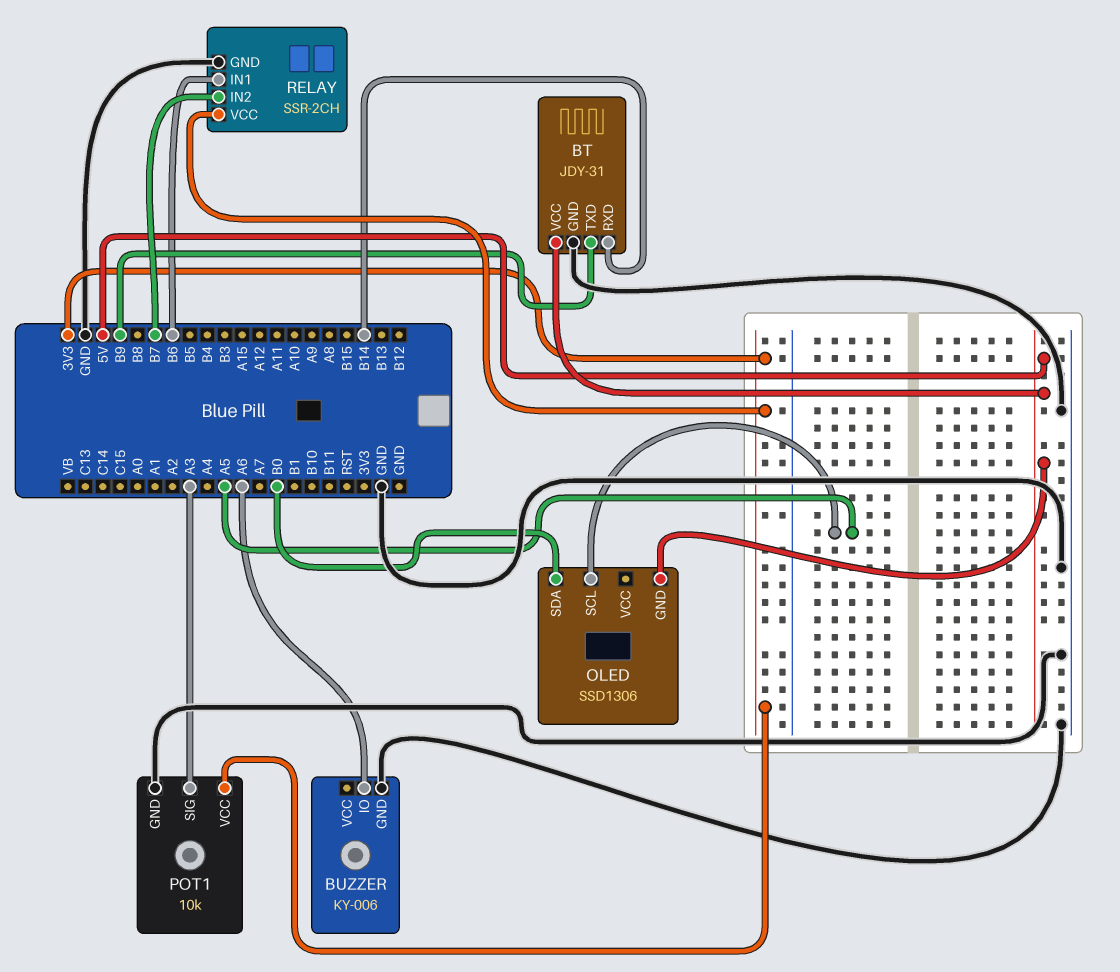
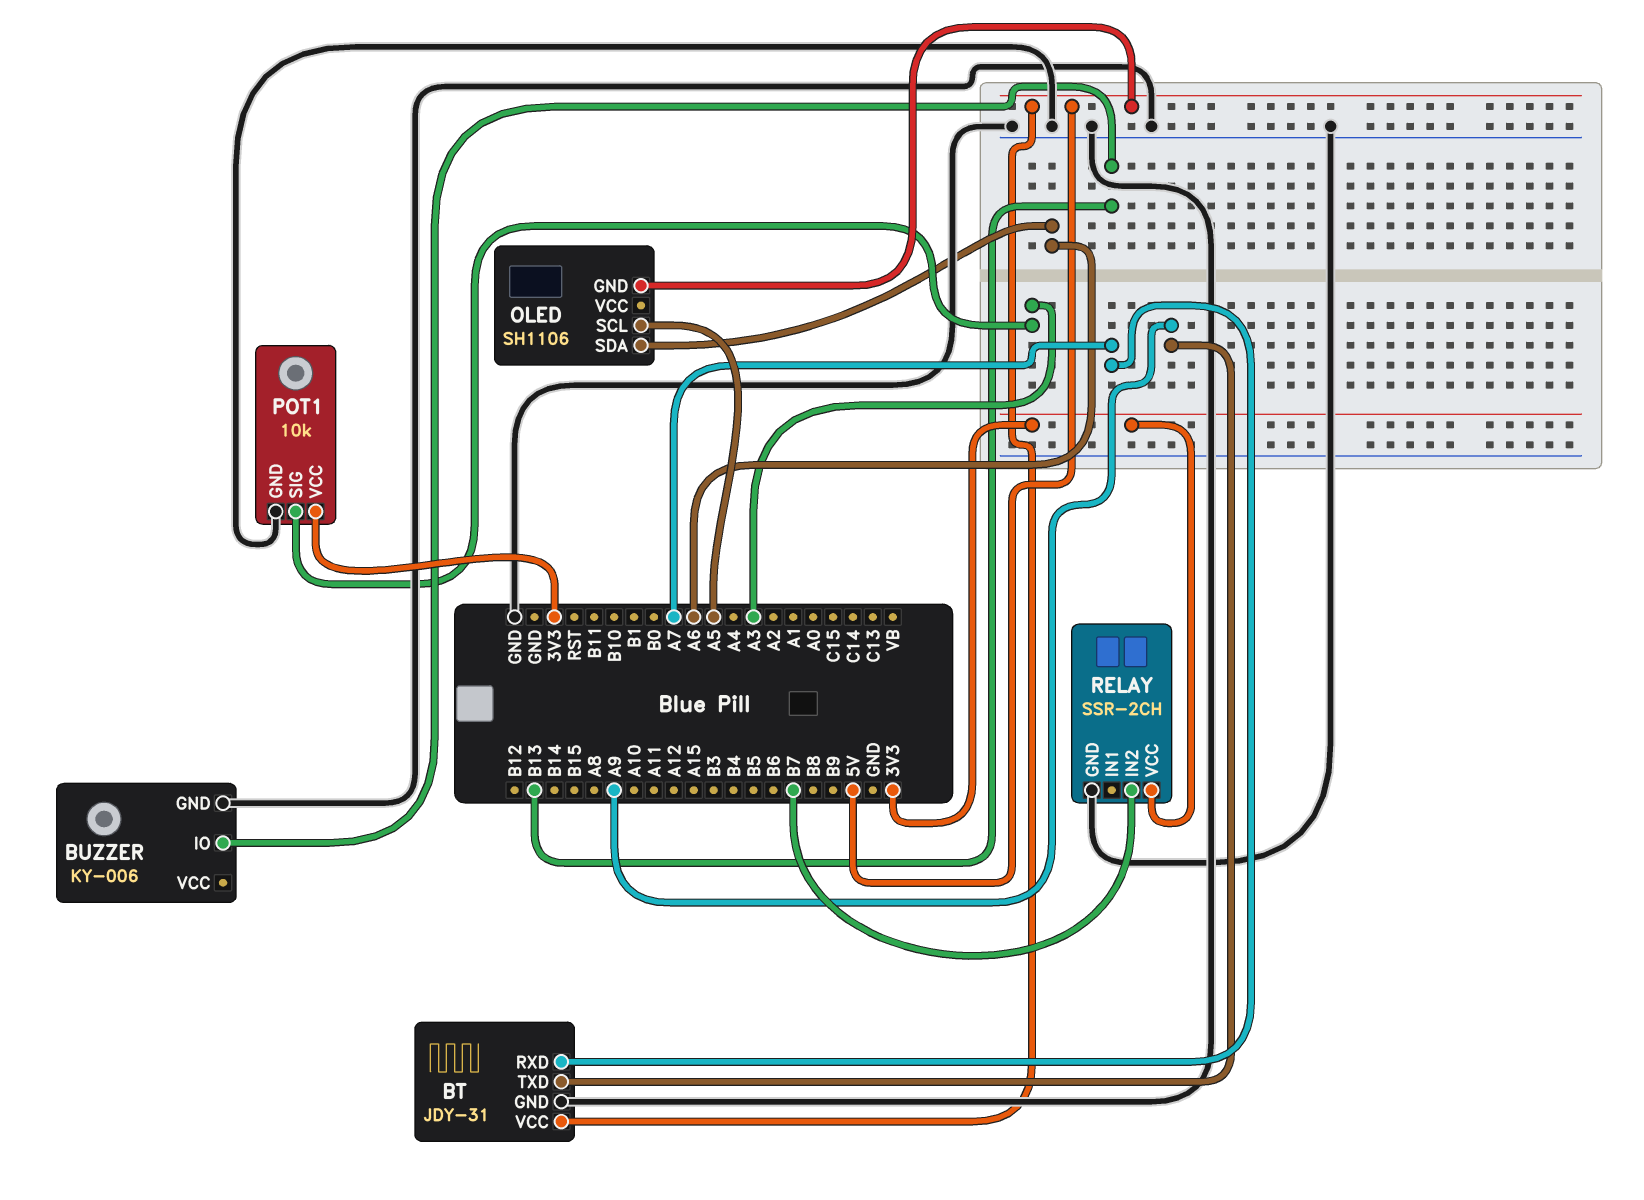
BT pin RXD: B14 -> A7
BT pin TXD: B9 -> A9
BUZZER pin IO: A6 -> B13
OLED: SSD1306 -> SH1106
OLED pin SDA: B0 -> A6
RELAY pin IN1: B6 -> none

